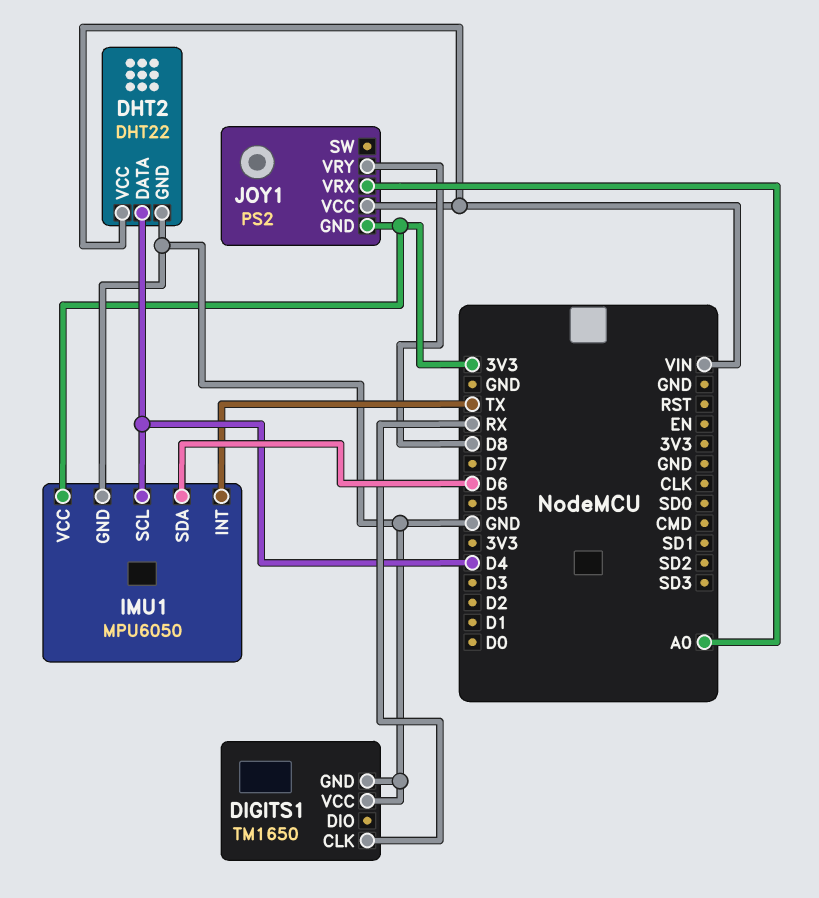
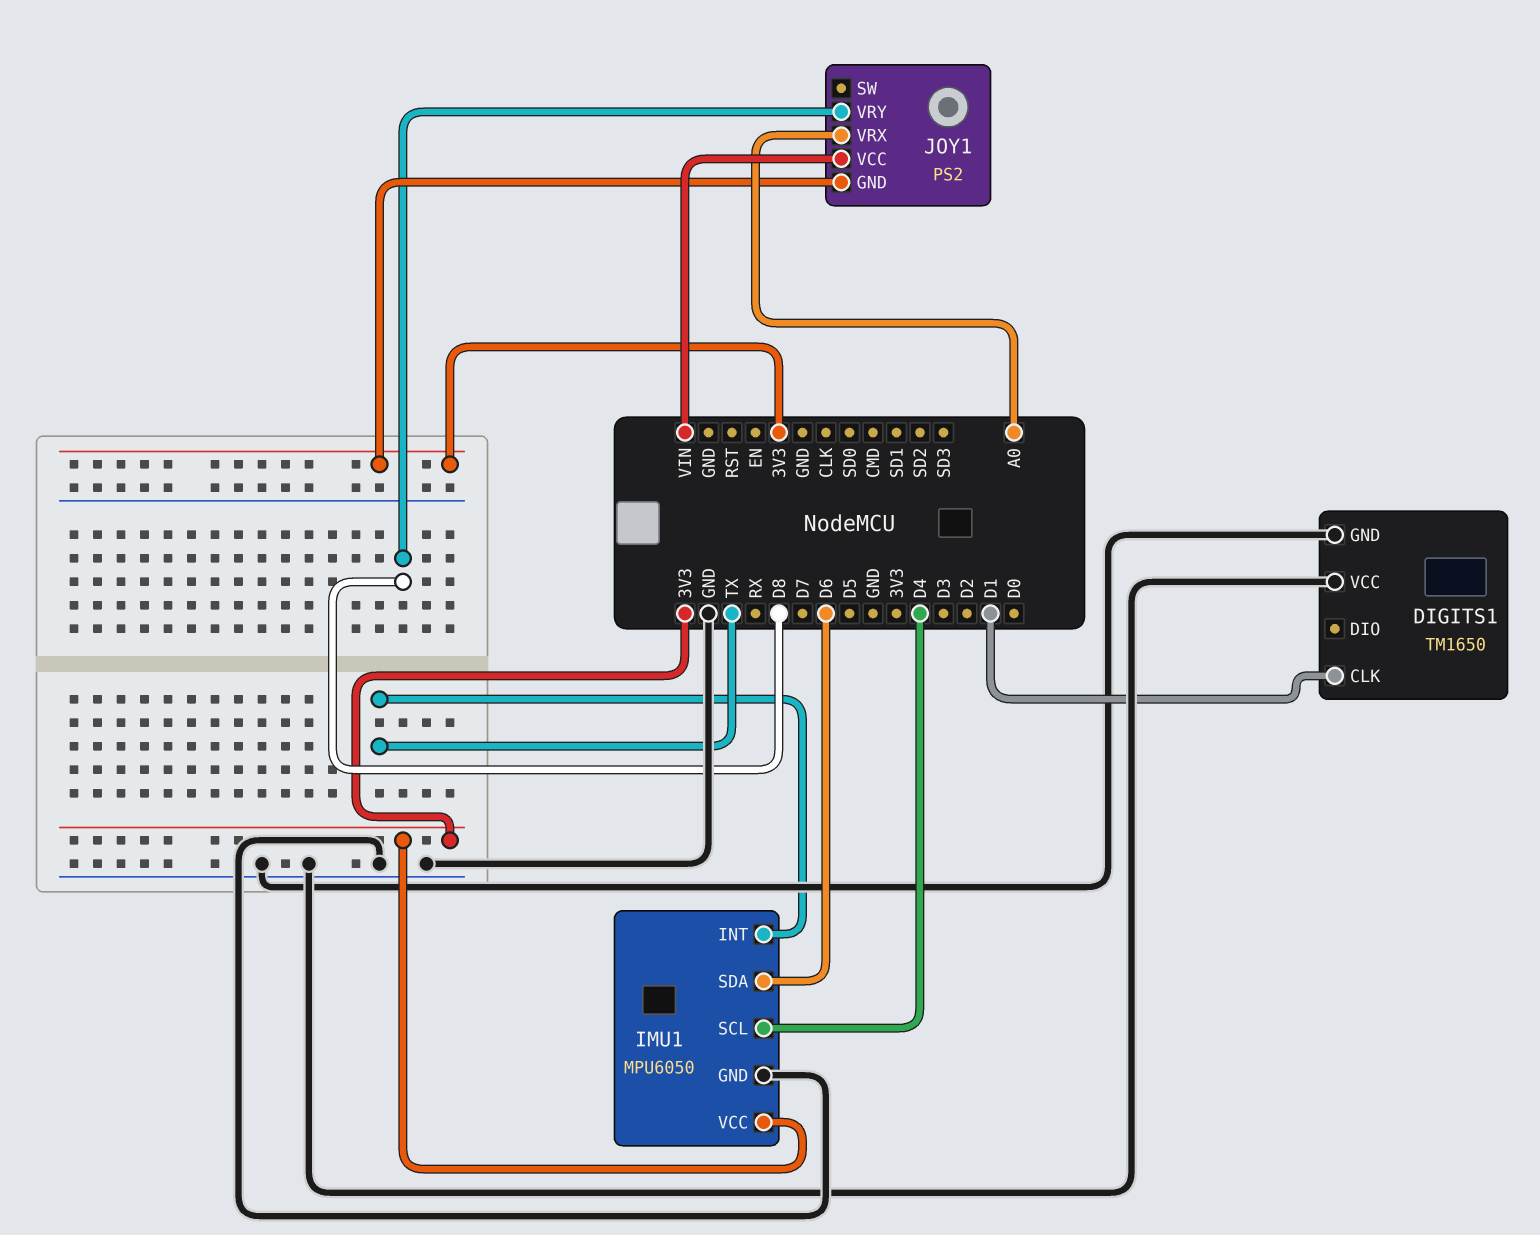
DHT2: DHT22 -> none
DHT2 pin DATA: D4 -> none
DHT2 pin GND: GND -> none
DHT2 pin VCC: VIN -> none
DIGITS1 pin CLK: RX -> D1

